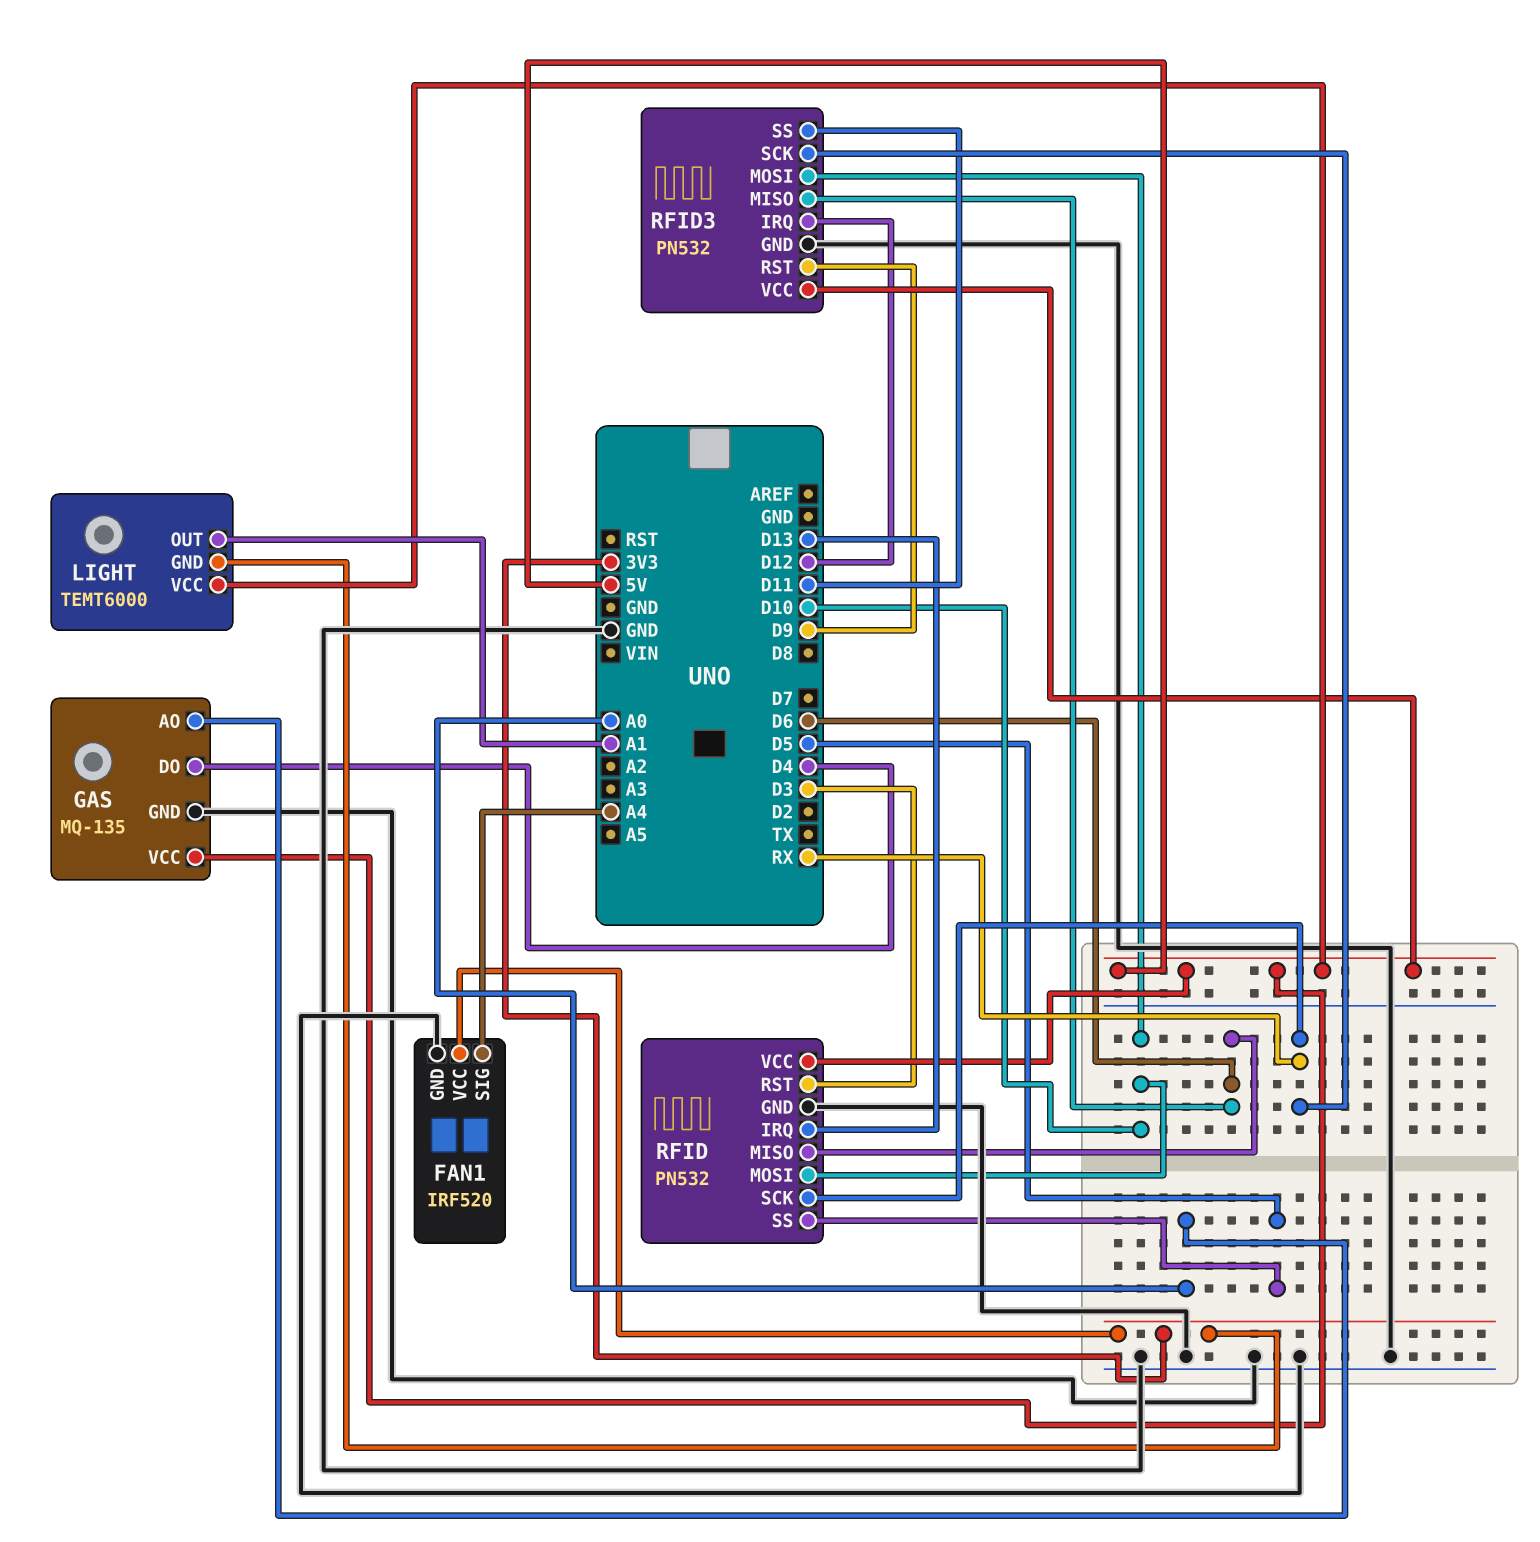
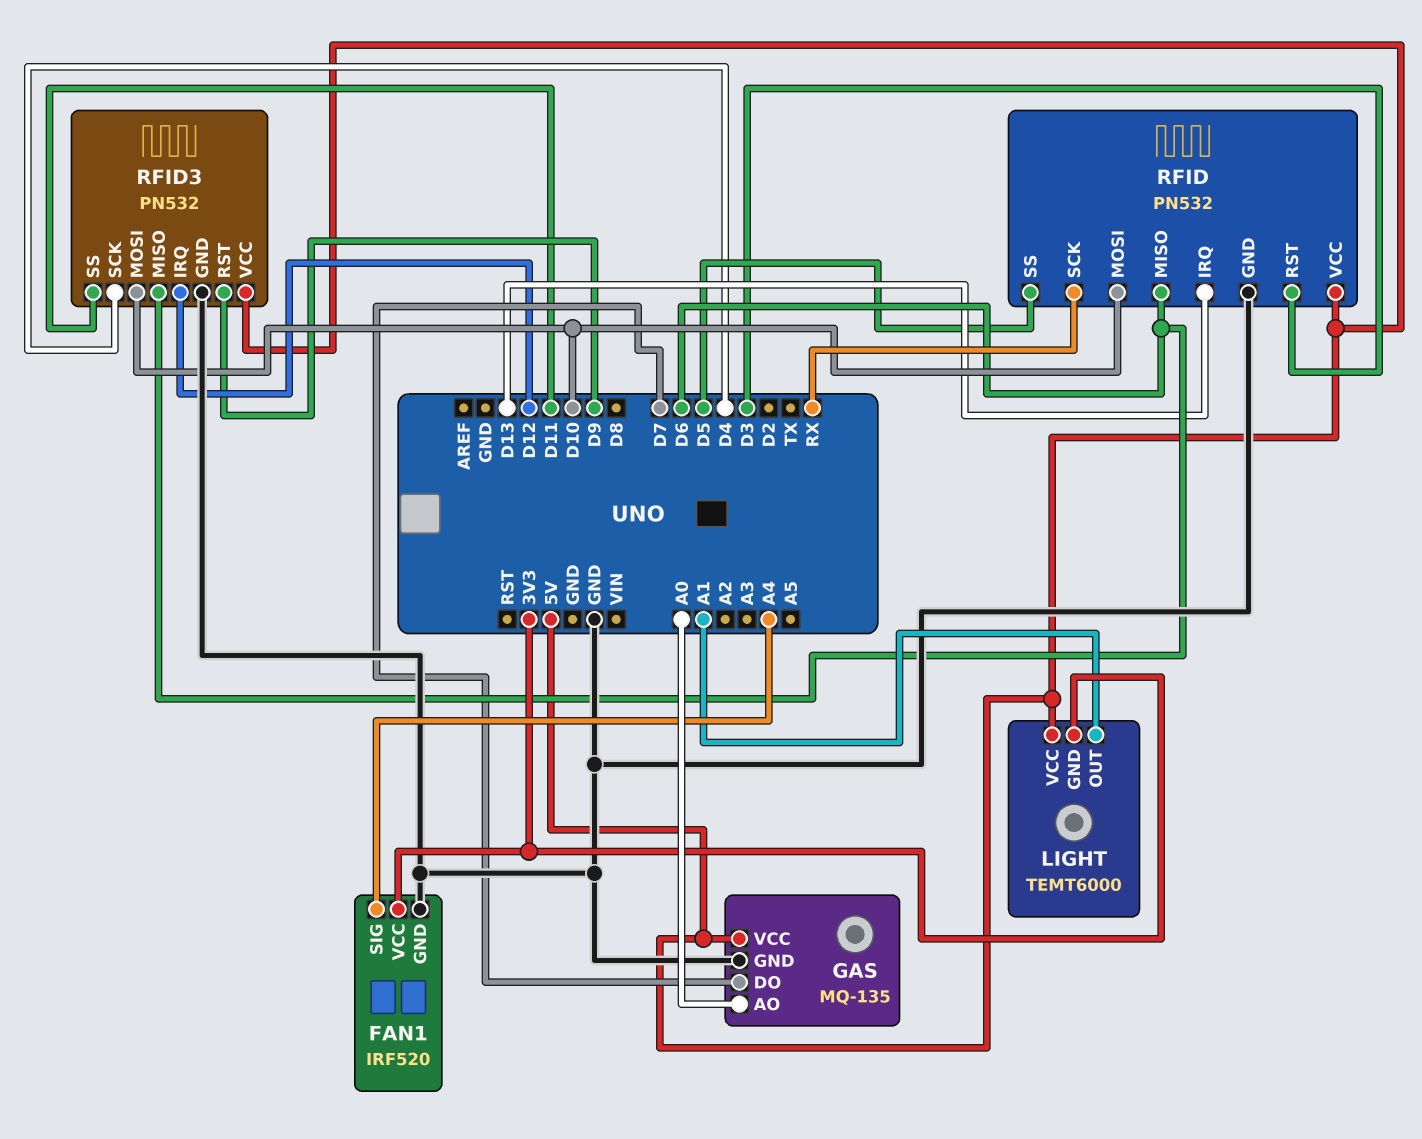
GAS pin DO: D4 -> D7
RFID3 pin SCK: RX -> D4

